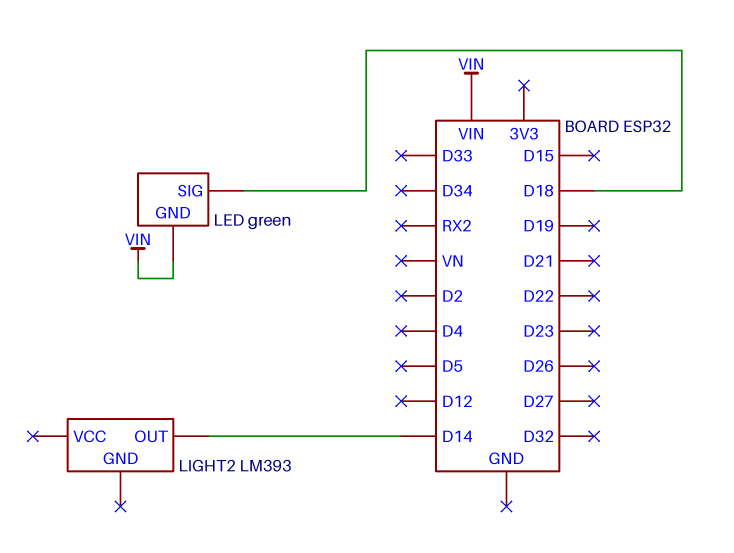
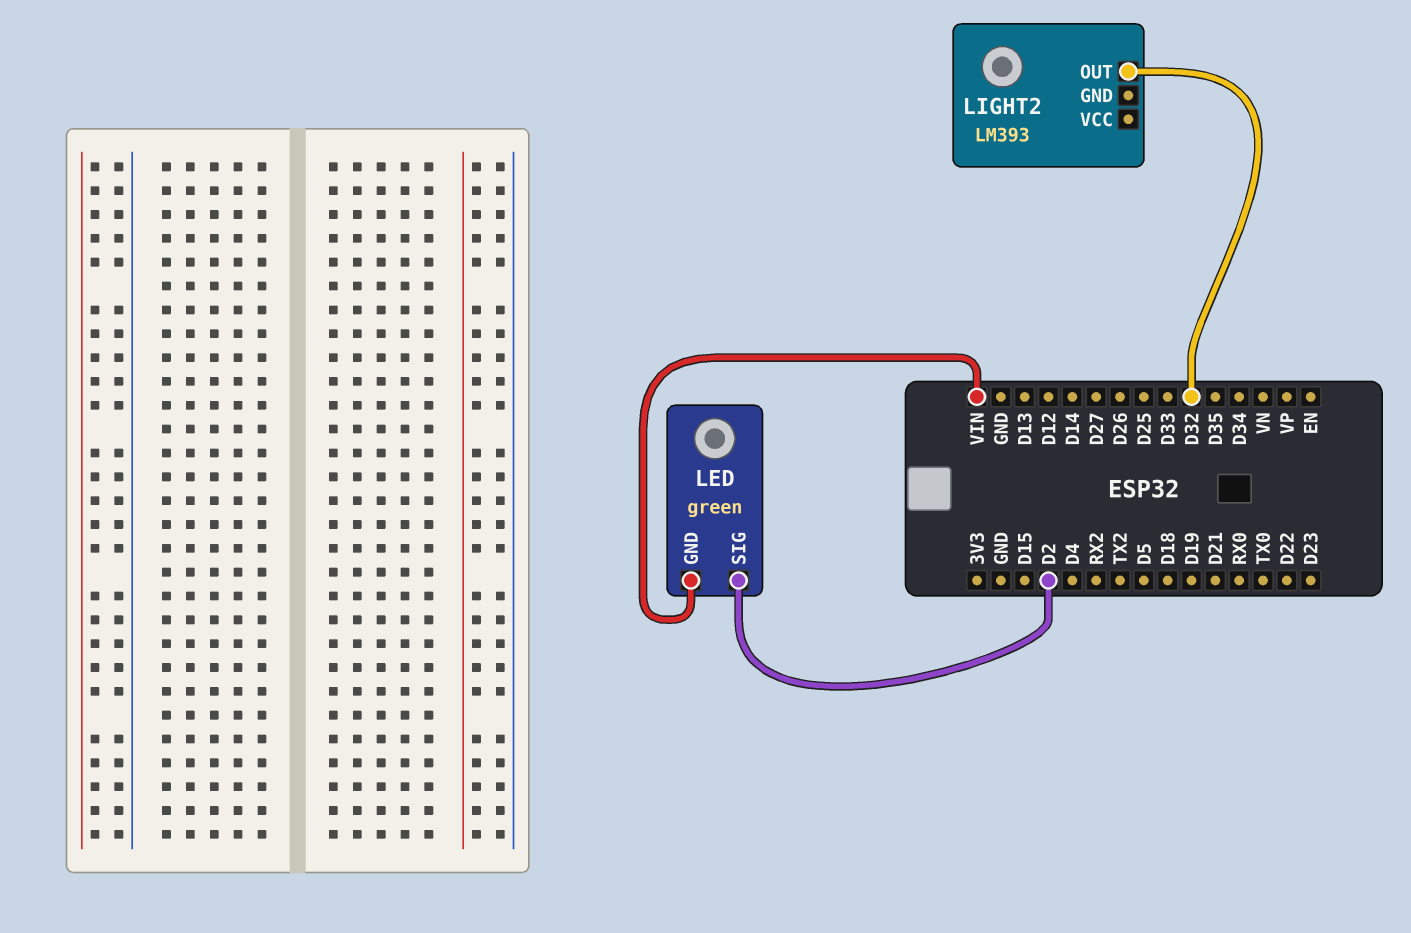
LED pin SIG: D18 -> D2
LIGHT2 pin OUT: D14 -> D32

